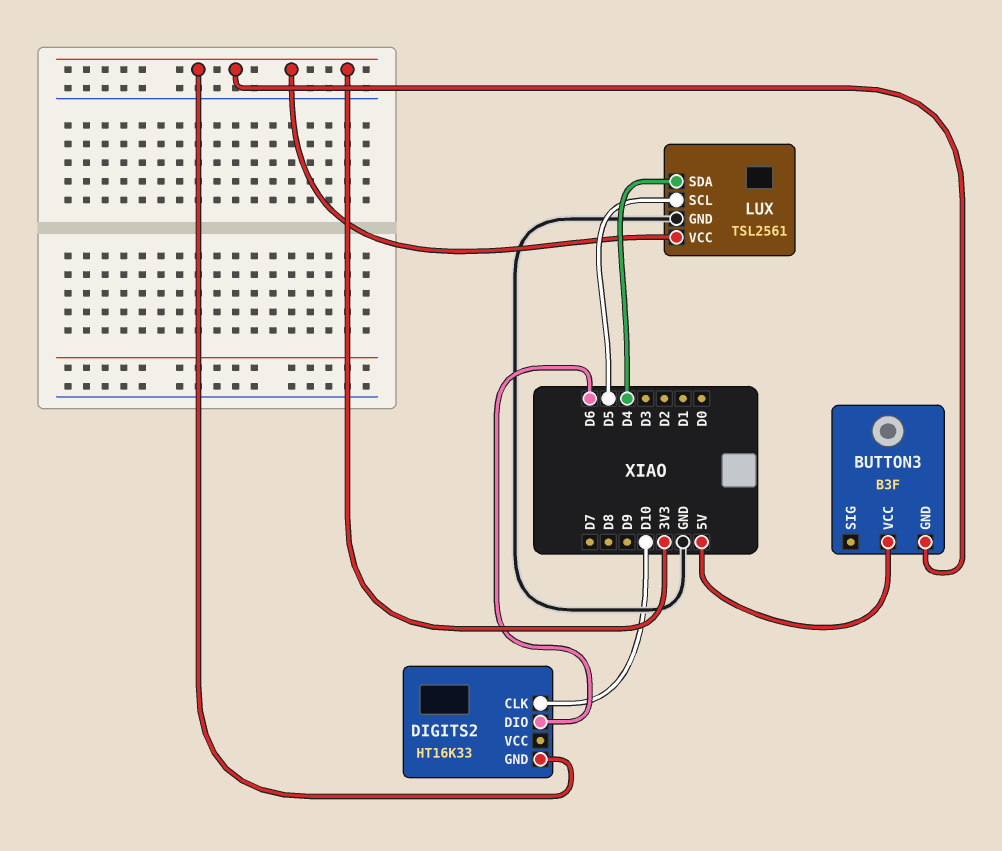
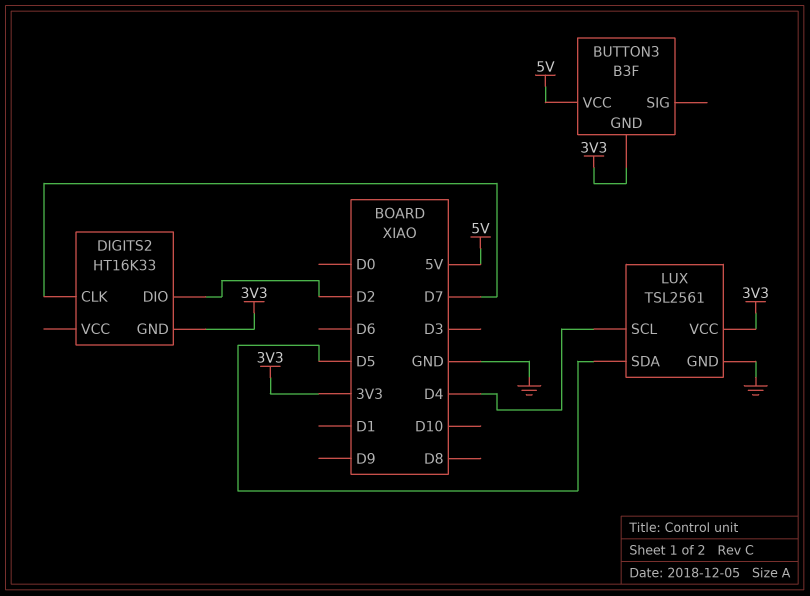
DIGITS2 pin CLK: D10 -> D7
DIGITS2 pin DIO: D6 -> D2
LUX pin SCL: D5 -> D4
LUX pin SDA: D4 -> D5

